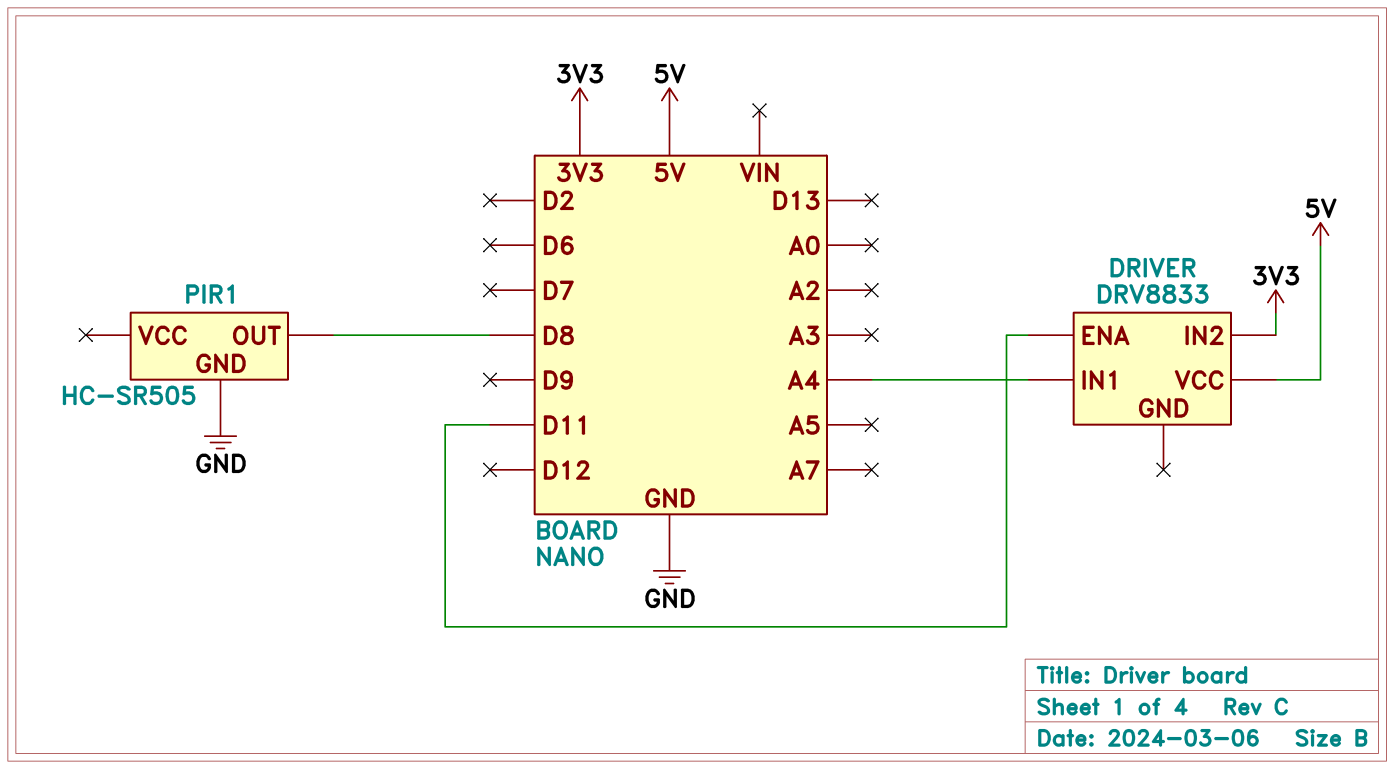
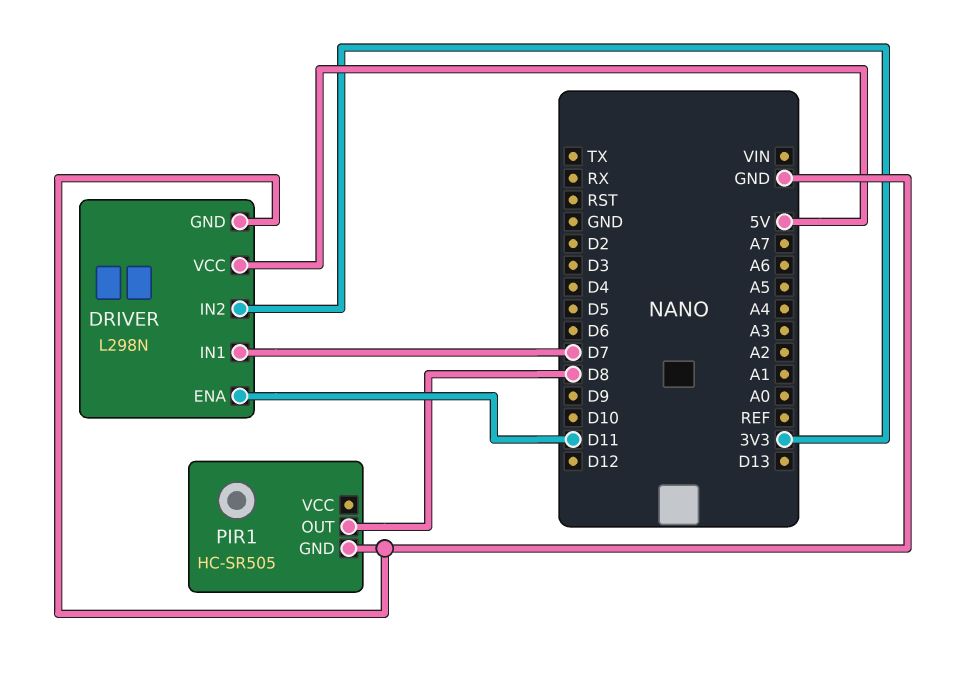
DRIVER: DRV8833 -> L298N
DRIVER pin GND: none -> GND
DRIVER pin IN1: A4 -> D7

